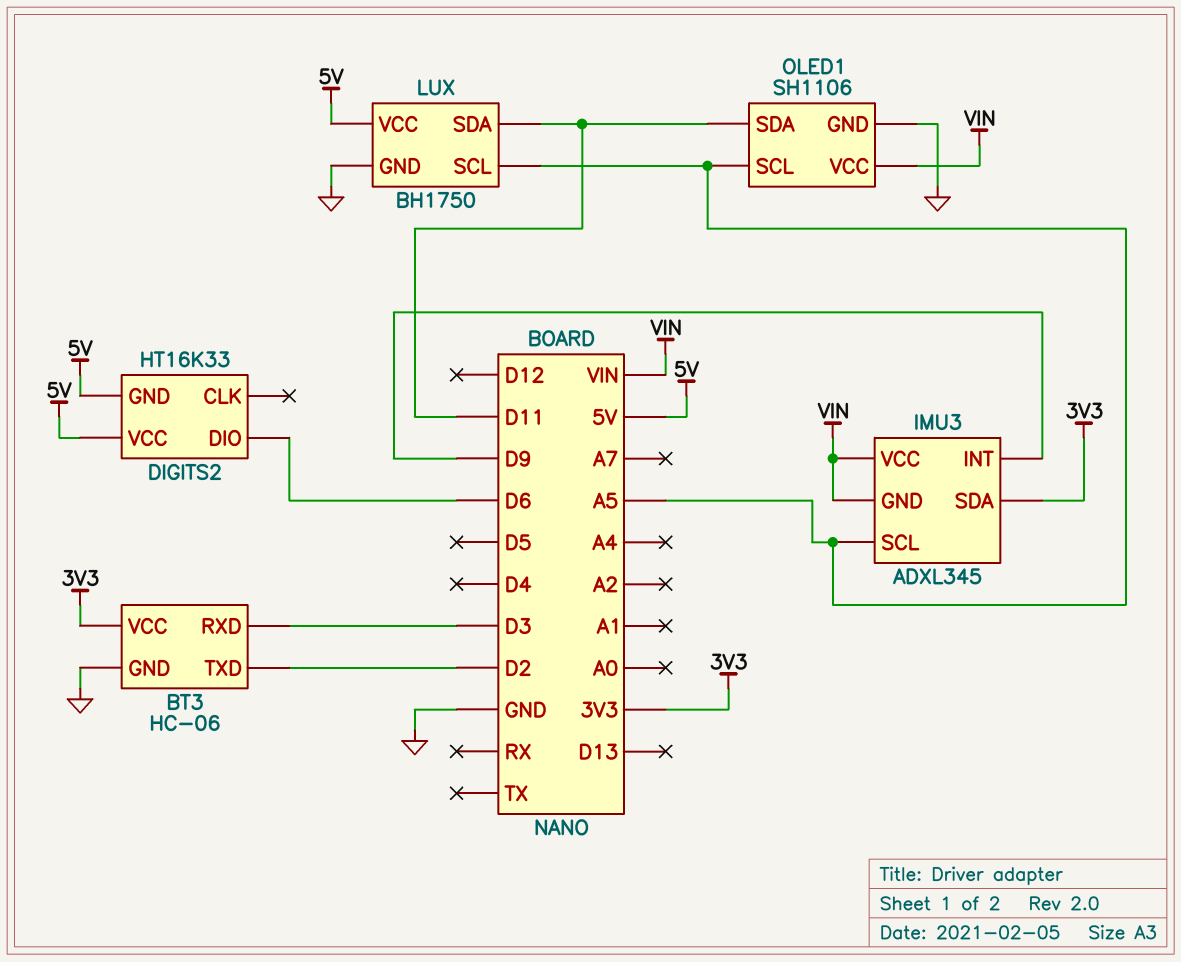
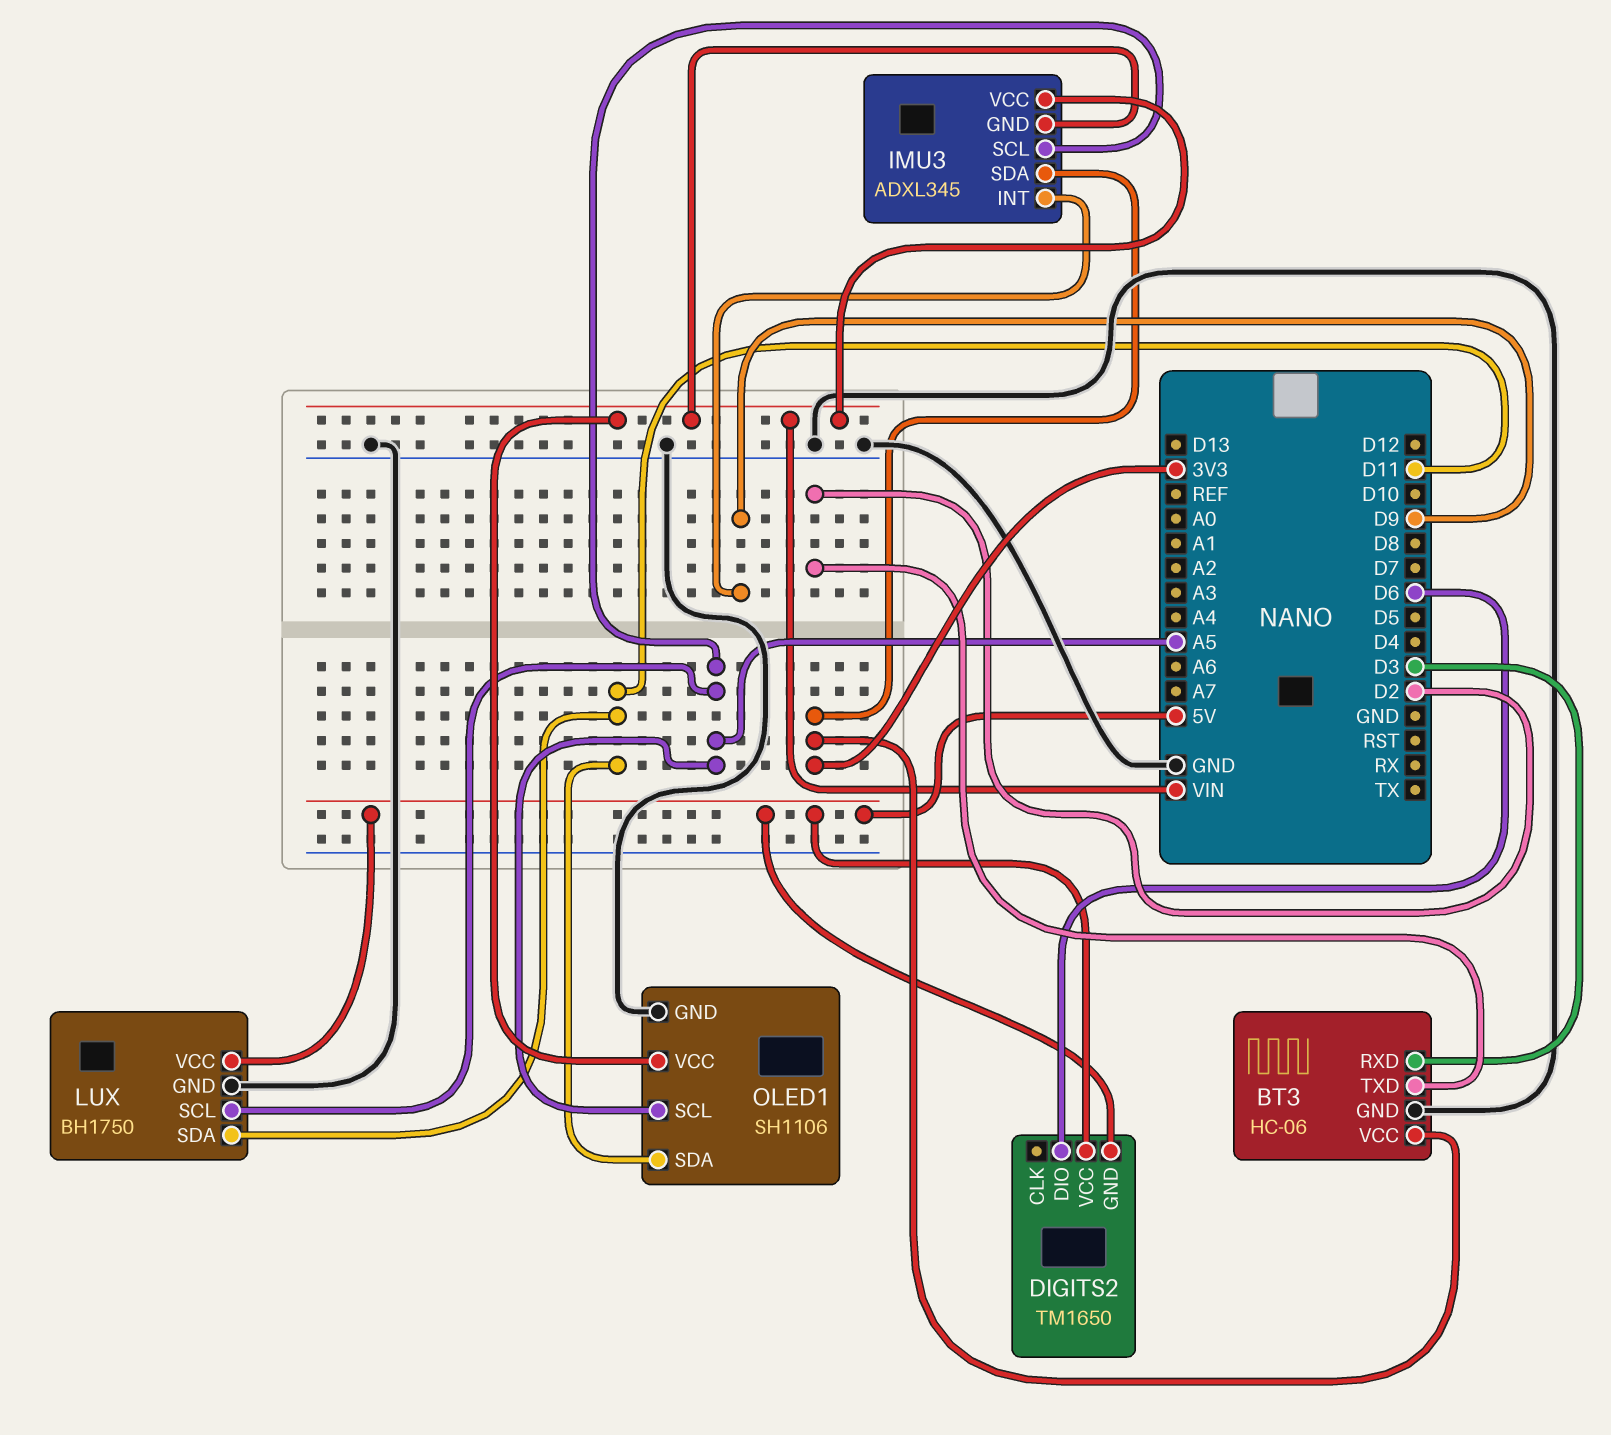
DIGITS2: HT16K33 -> TM1650

